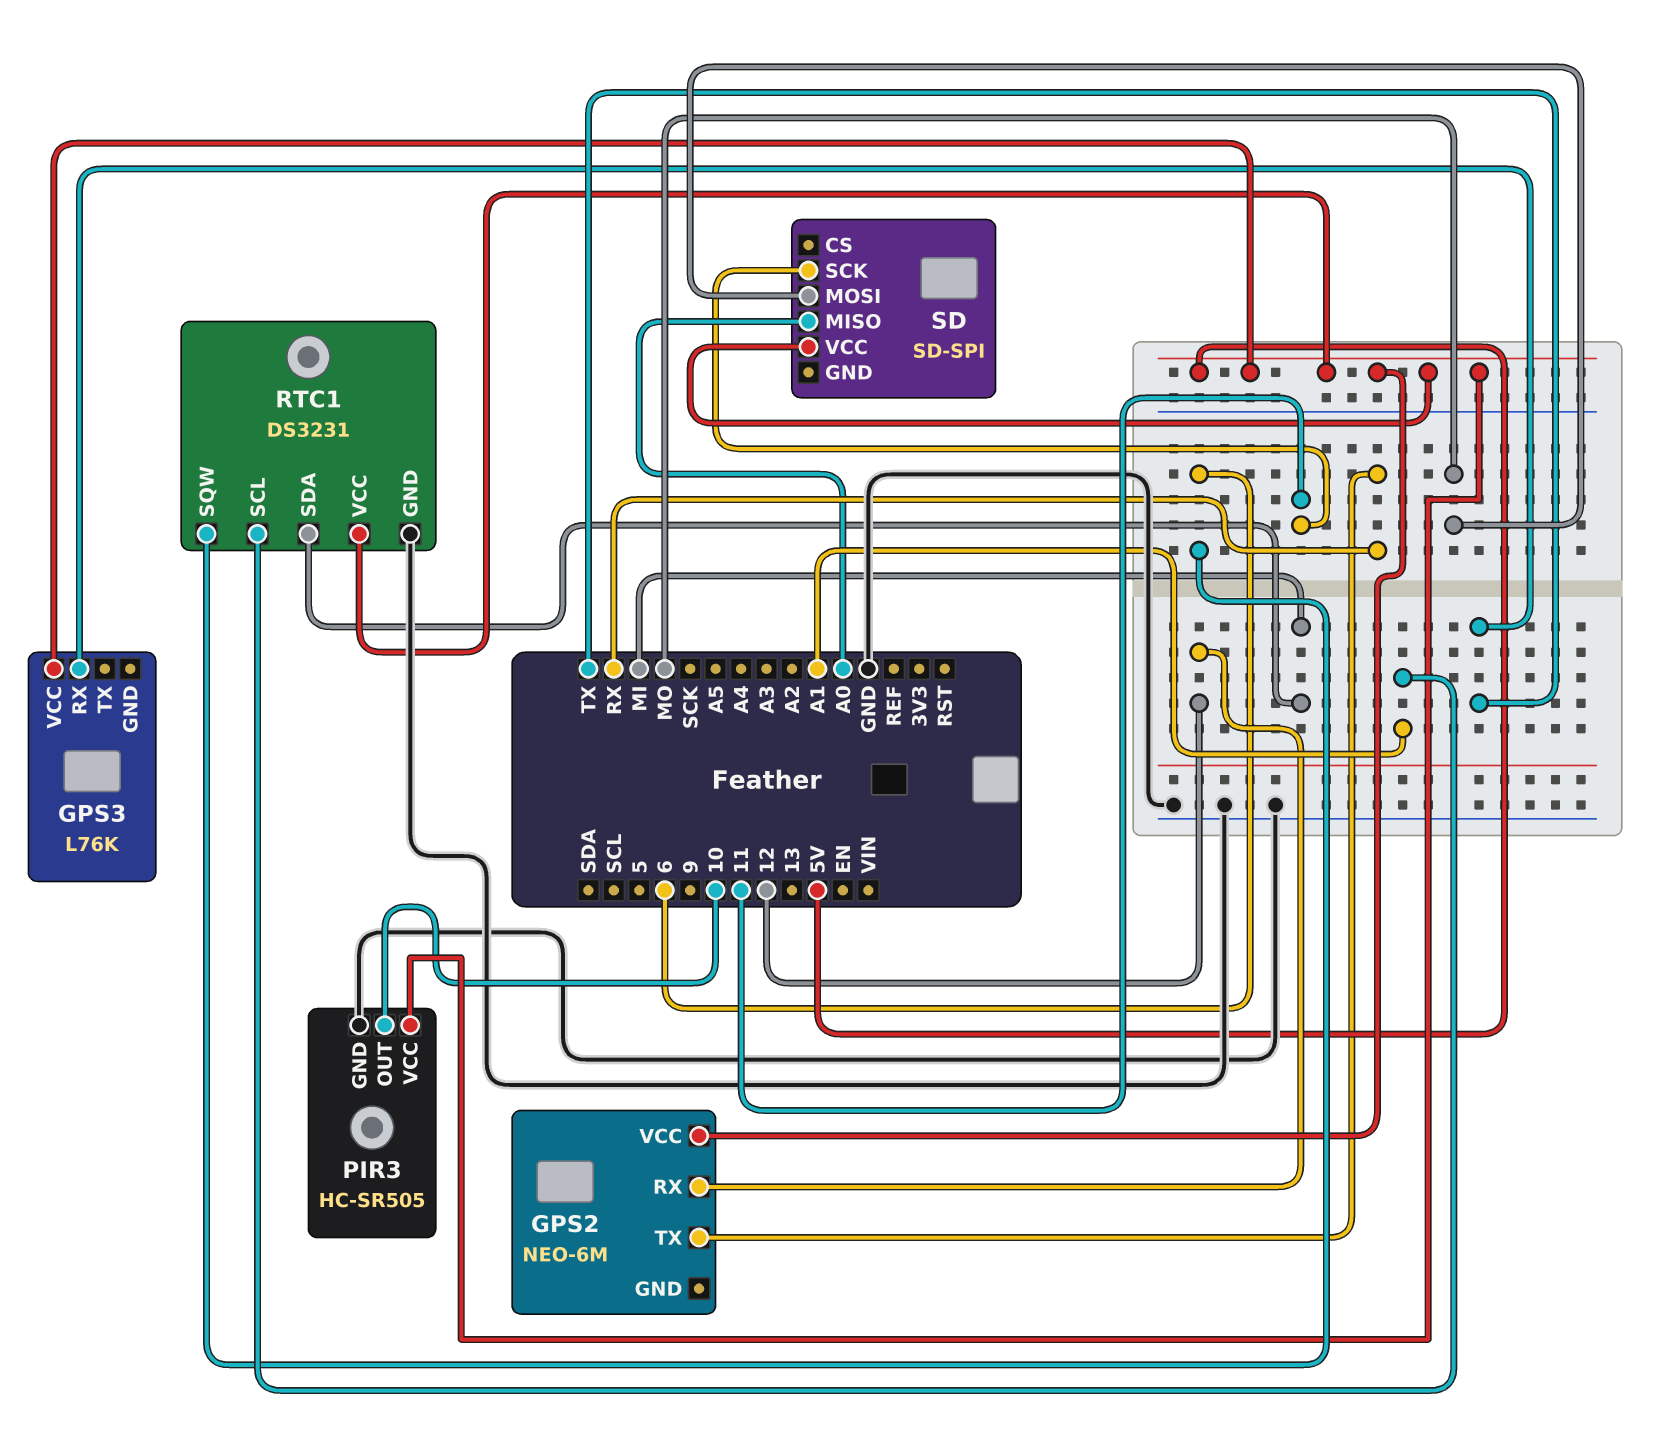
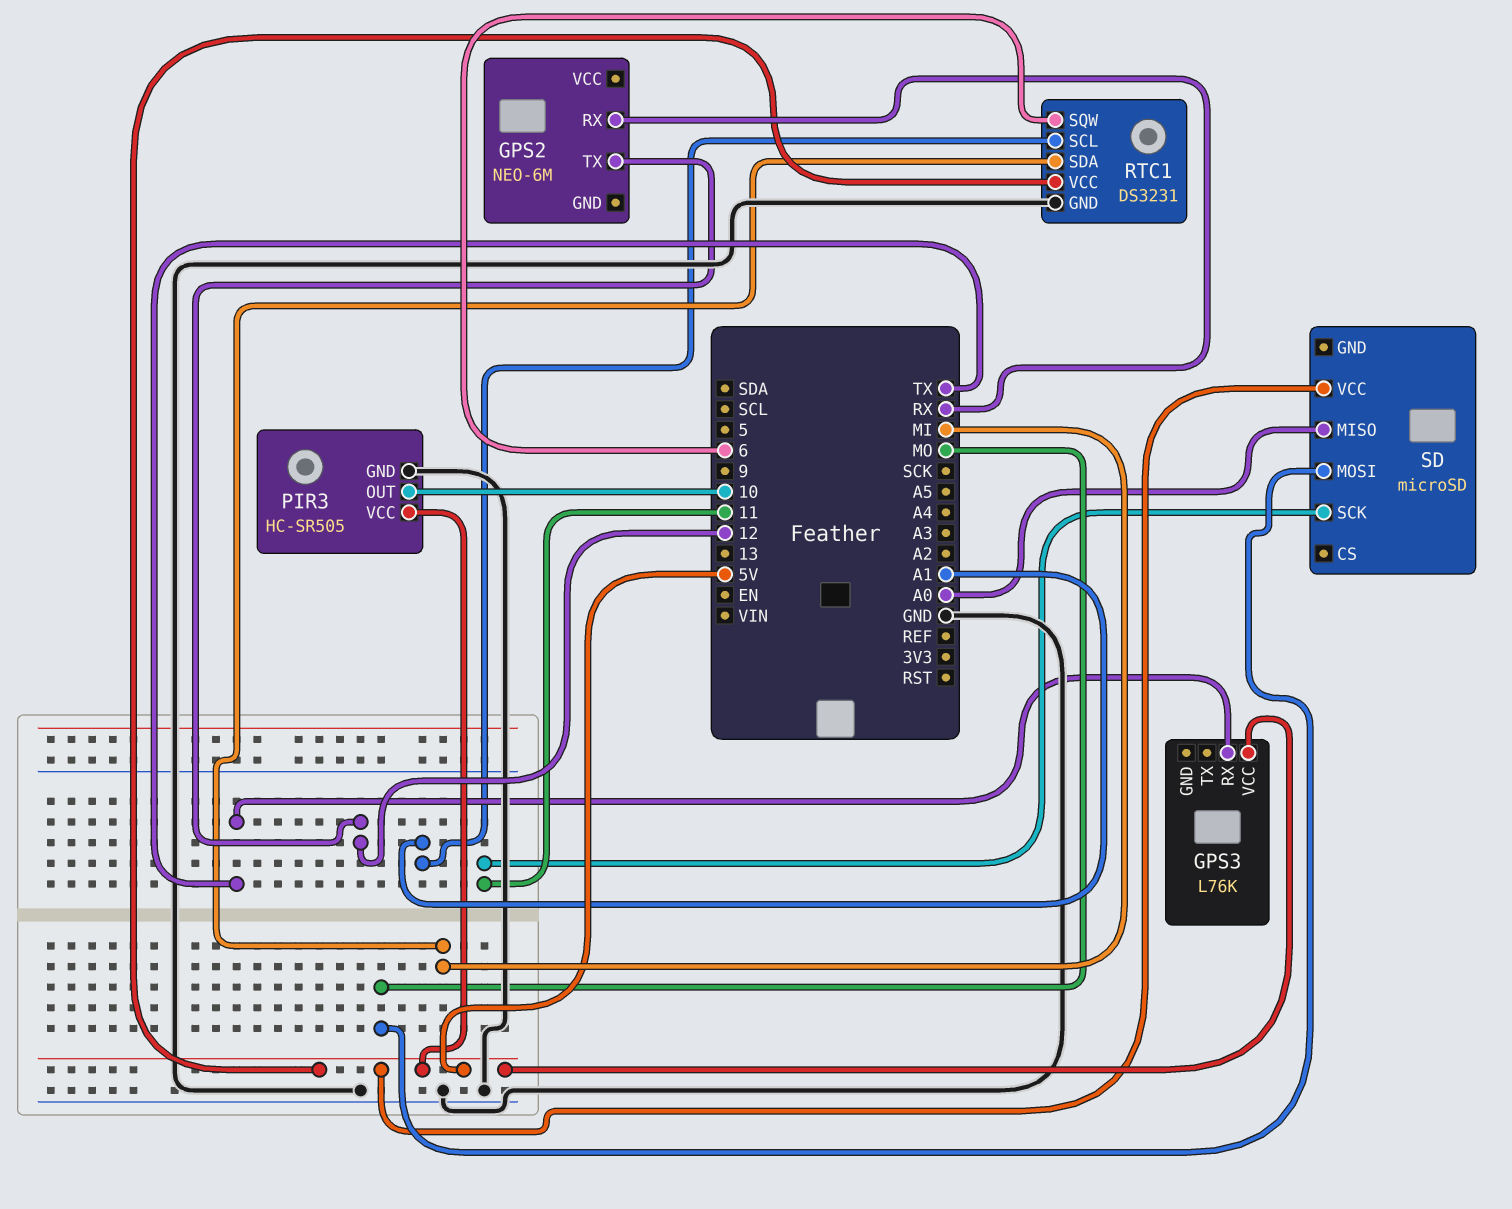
GPS2 pin RX: 12 -> RX
GPS2 pin TX: RX -> 12
GPS2 pin VCC: 5V -> none
SD: SD-SPI -> microSD

